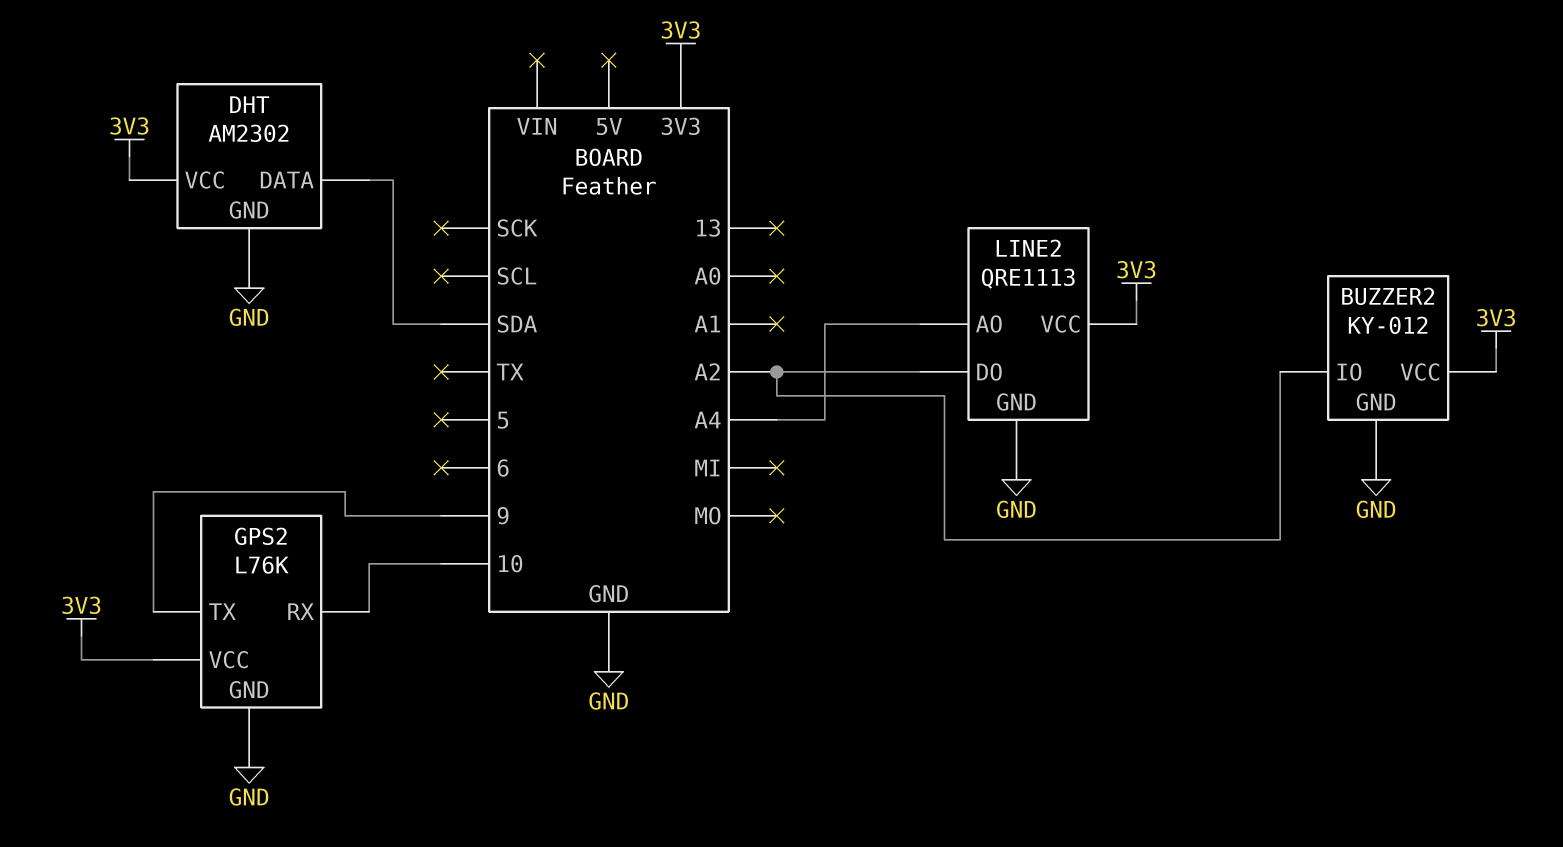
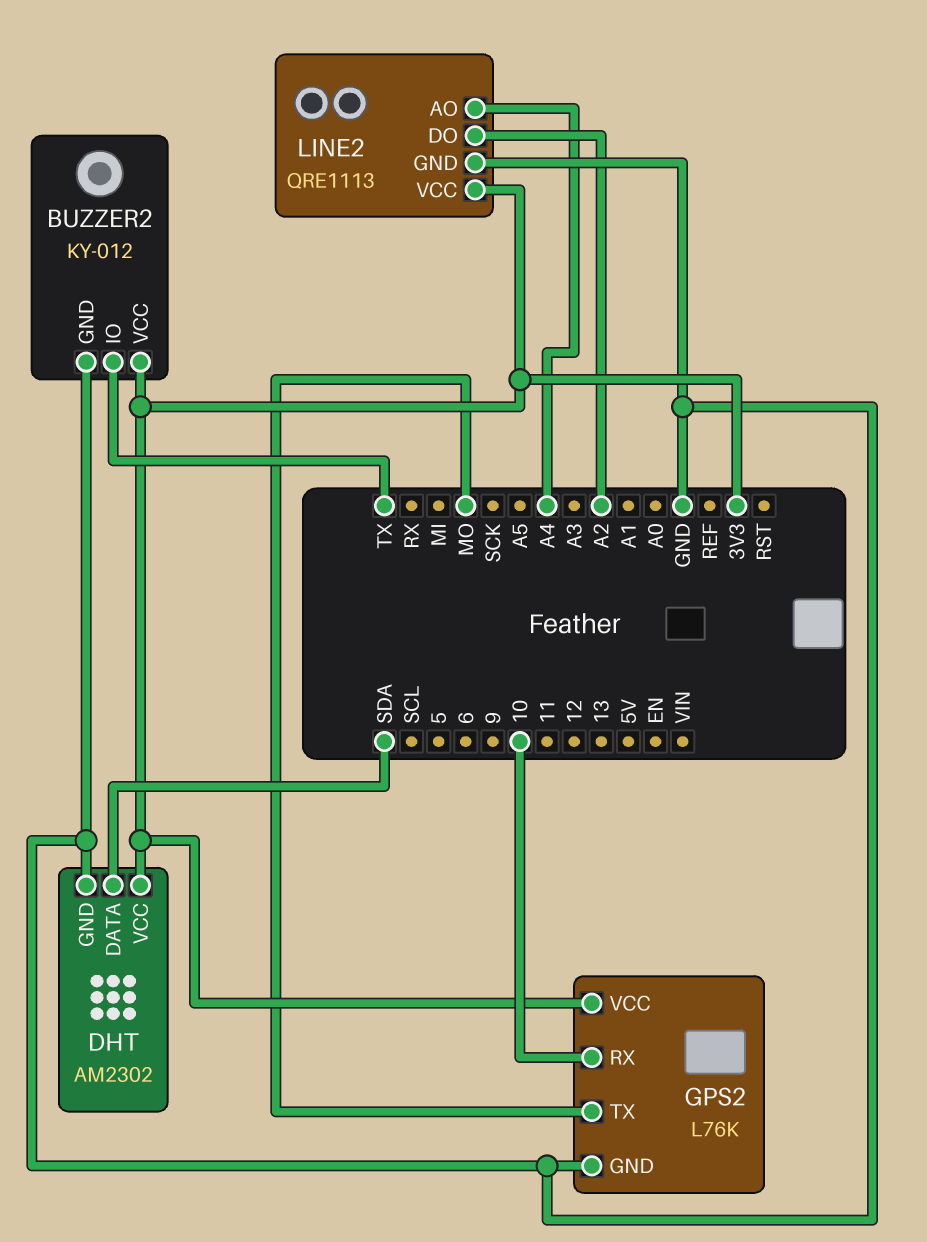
BUZZER2 pin IO: A2 -> TX
GPS2 pin TX: 9 -> MO

